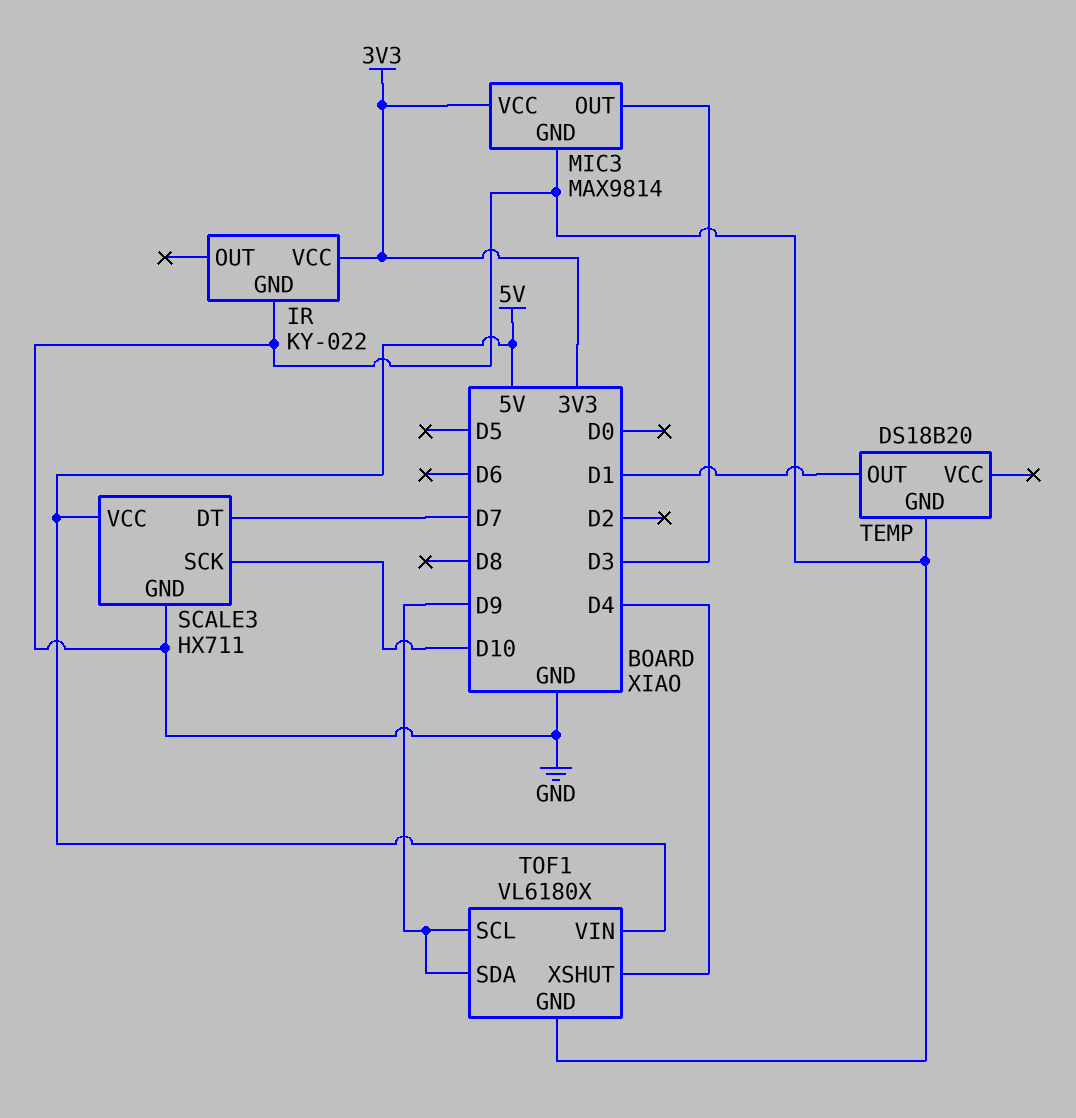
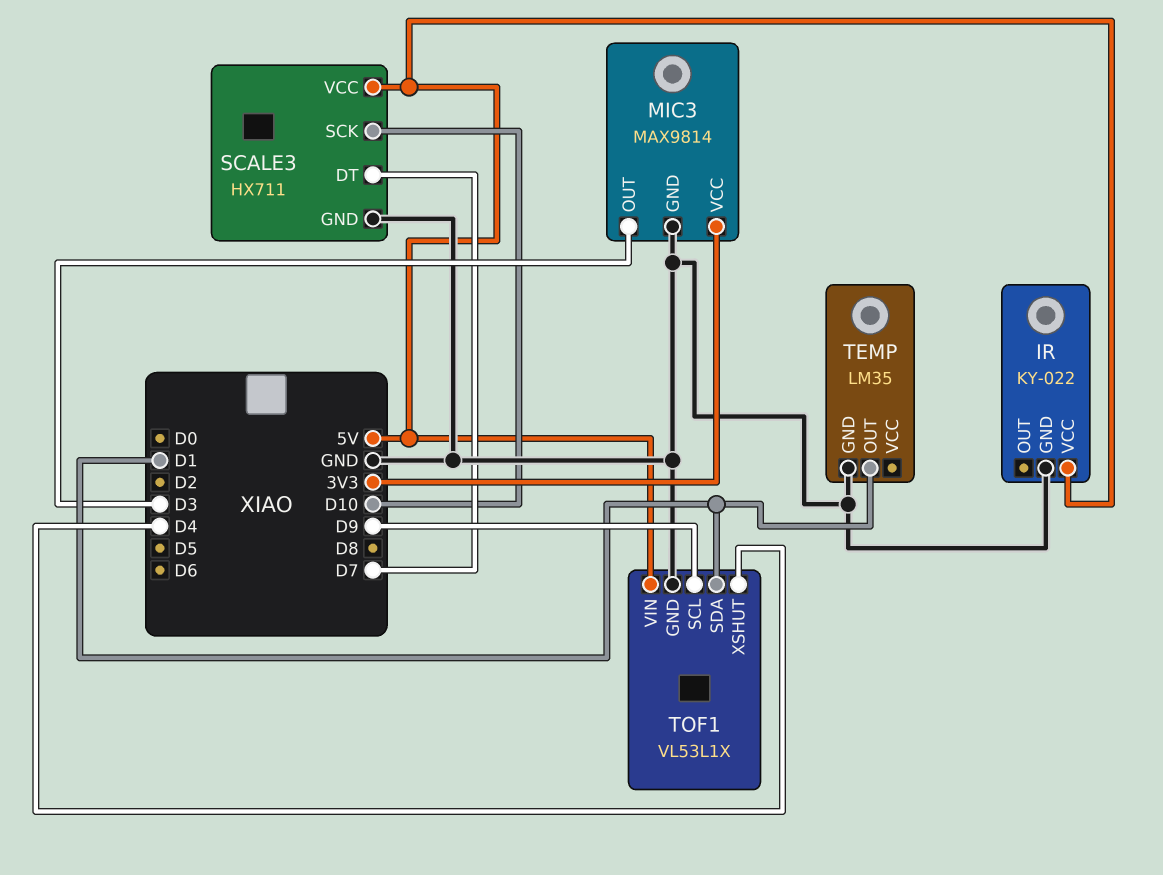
IR pin VCC: 3V3 -> 5V
TEMP: DS18B20 -> LM35
TOF1: VL6180X -> VL53L1X
TOF1 pin SDA: D9 -> D1

